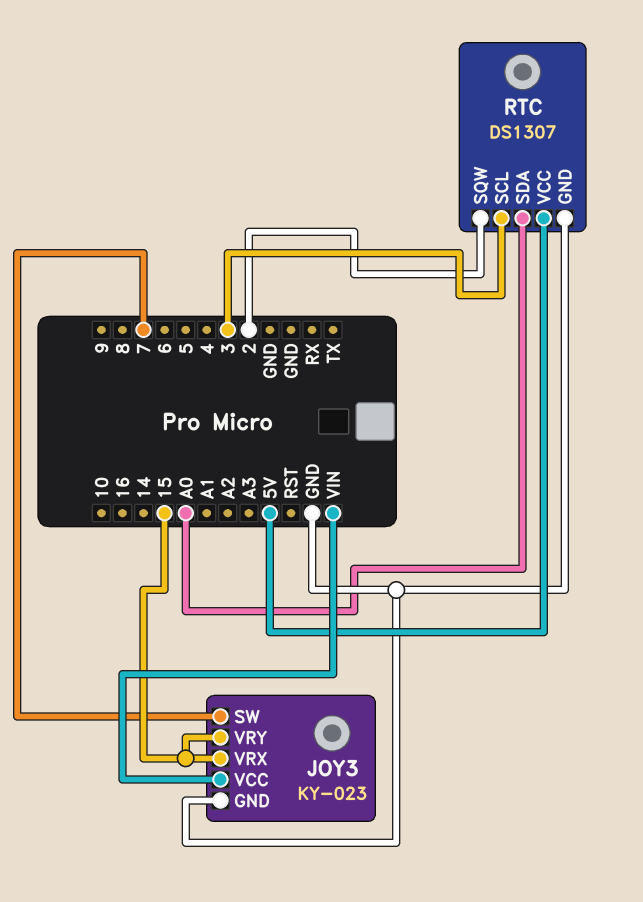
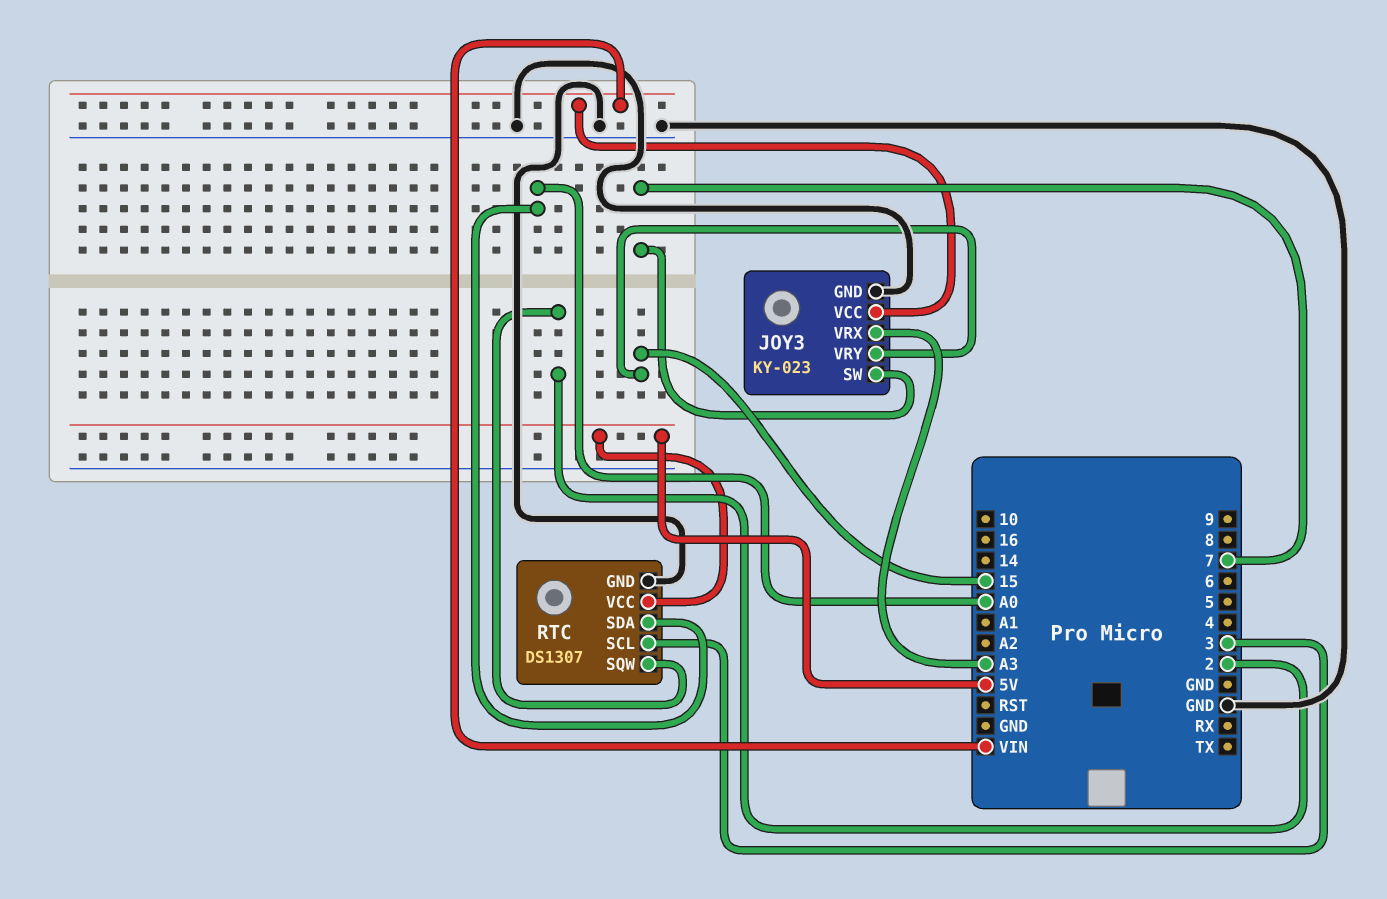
JOY3 pin VRX: 15 -> A3

